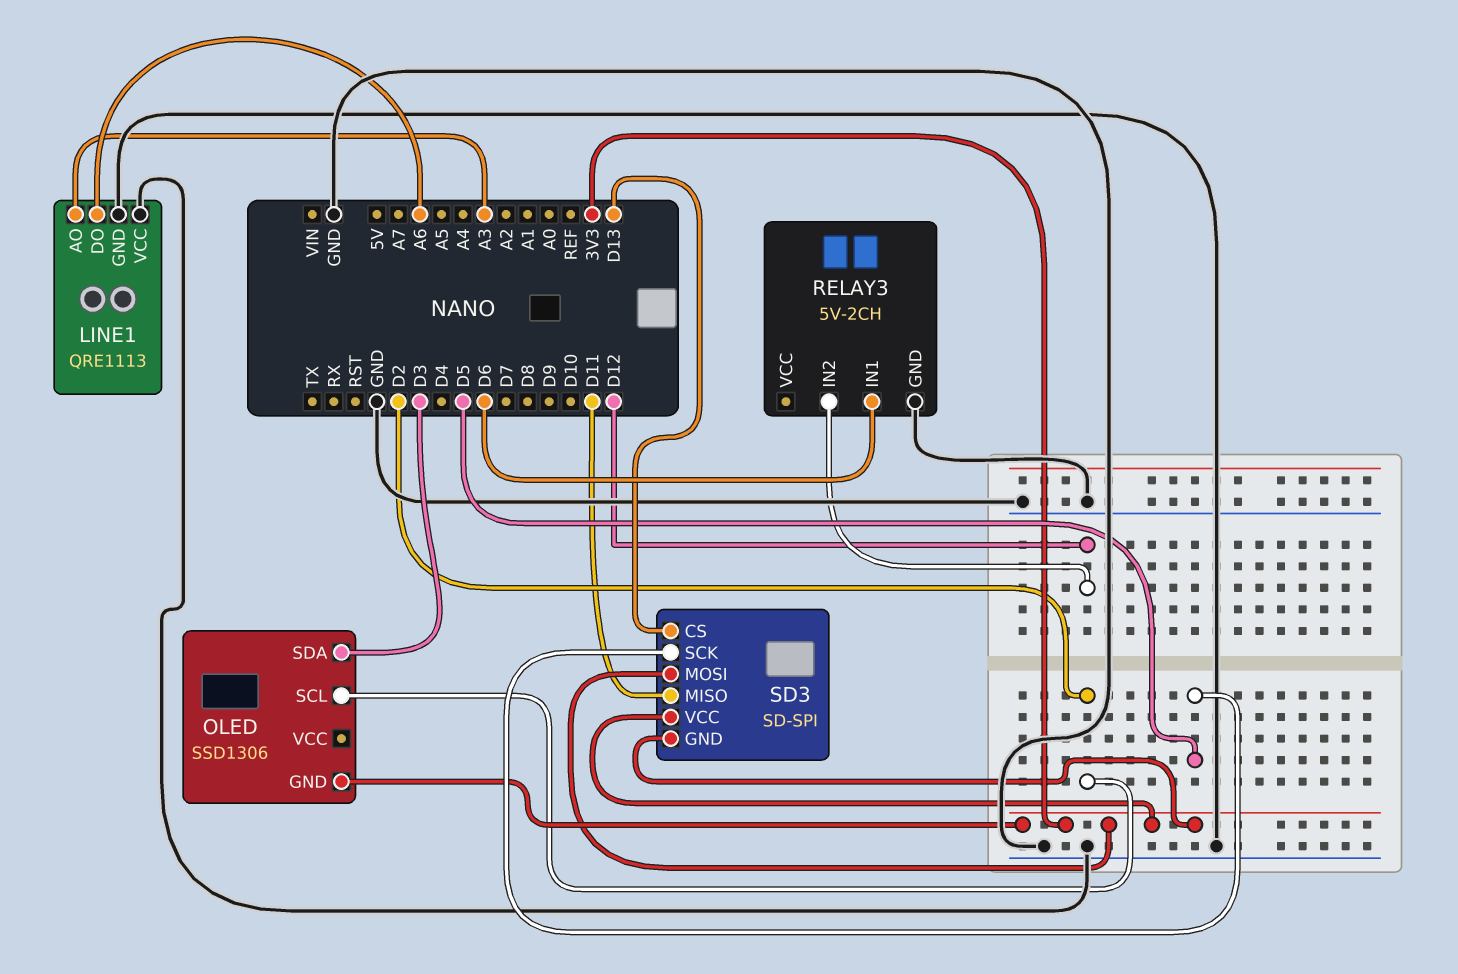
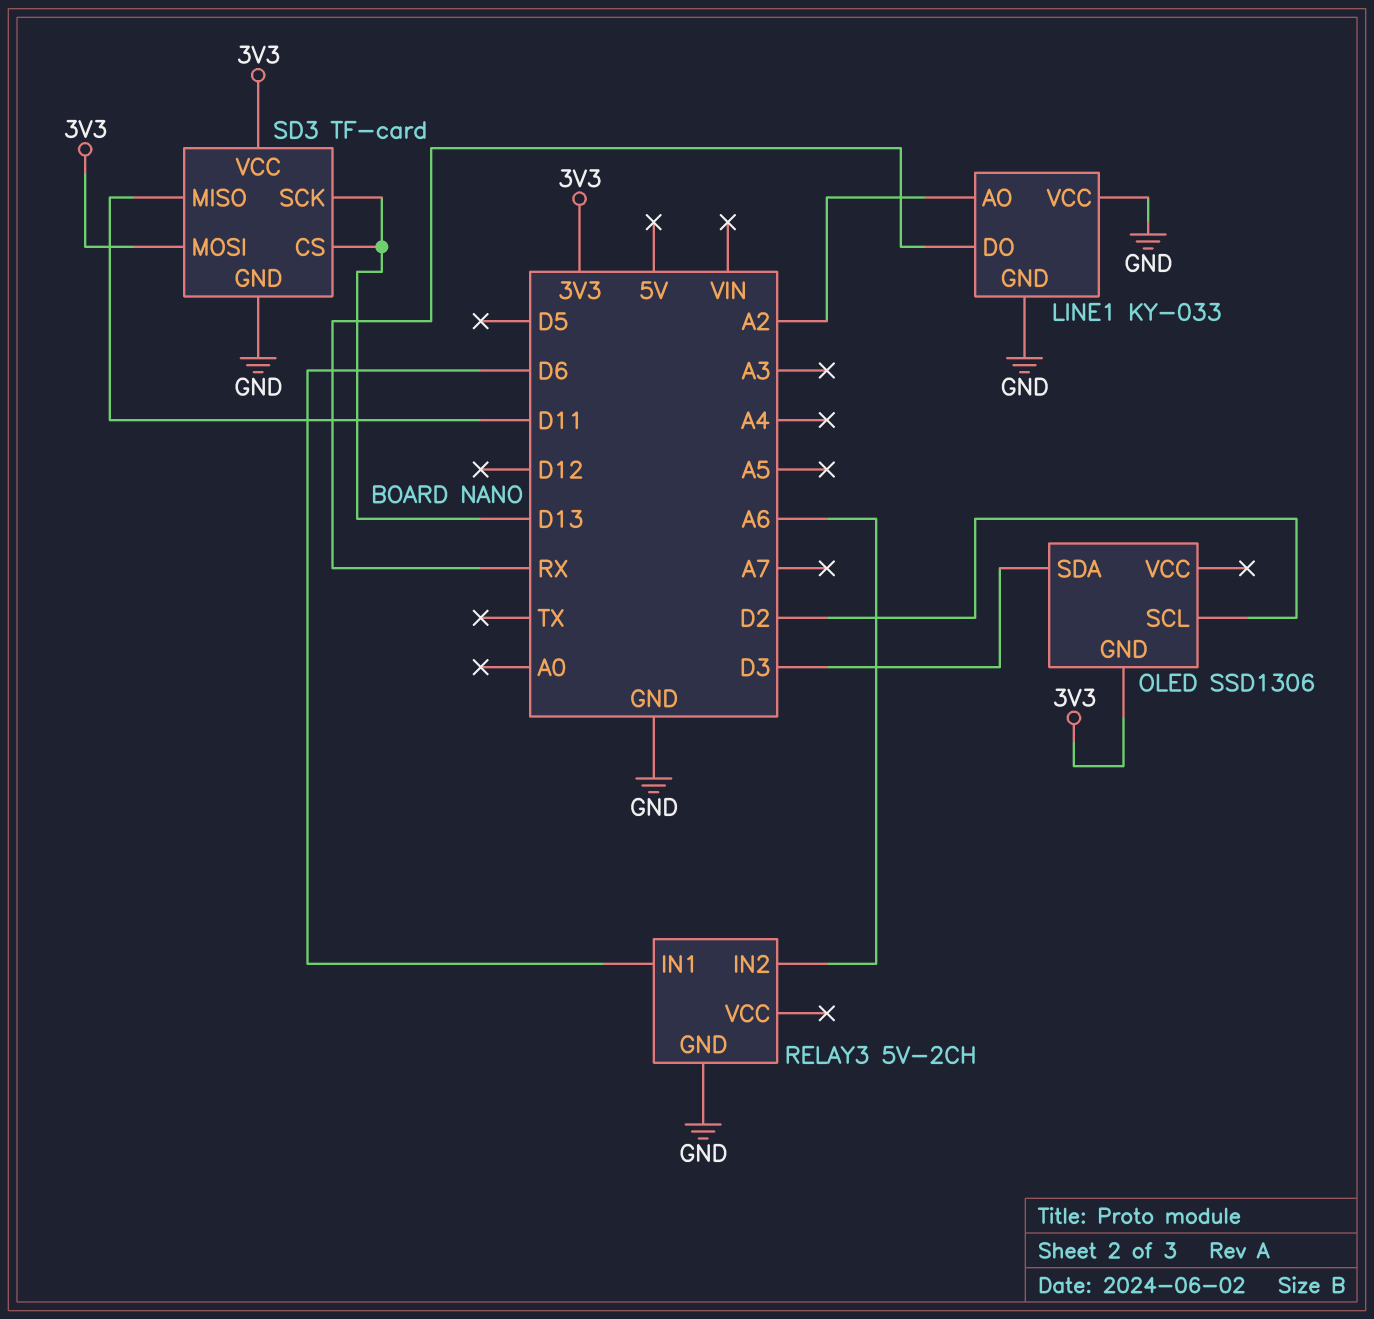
LINE1: QRE1113 -> KY-033
LINE1 pin AO: A3 -> A2
LINE1 pin DO: A6 -> RX
RELAY3 pin IN2: D12 -> A6
SD3: SD-SPI -> TF-card
SD3 pin GND: 3V3 -> GND
SD3 pin SCK: D5 -> D13

